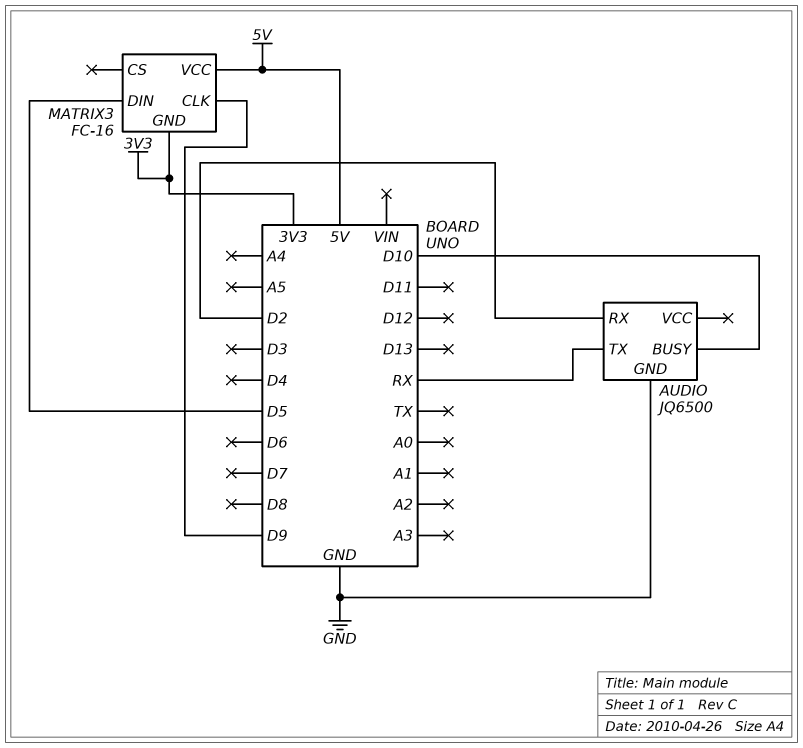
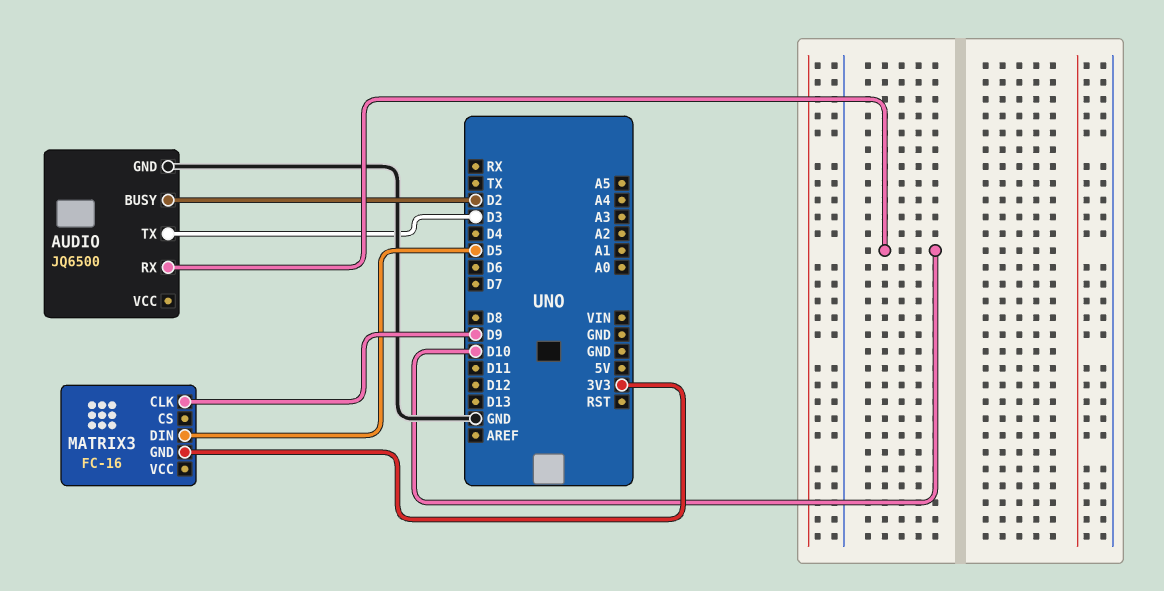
AUDIO pin BUSY: D10 -> D2
AUDIO pin RX: D2 -> D10
AUDIO pin TX: RX -> D3
MATRIX3 pin VCC: 5V -> none

